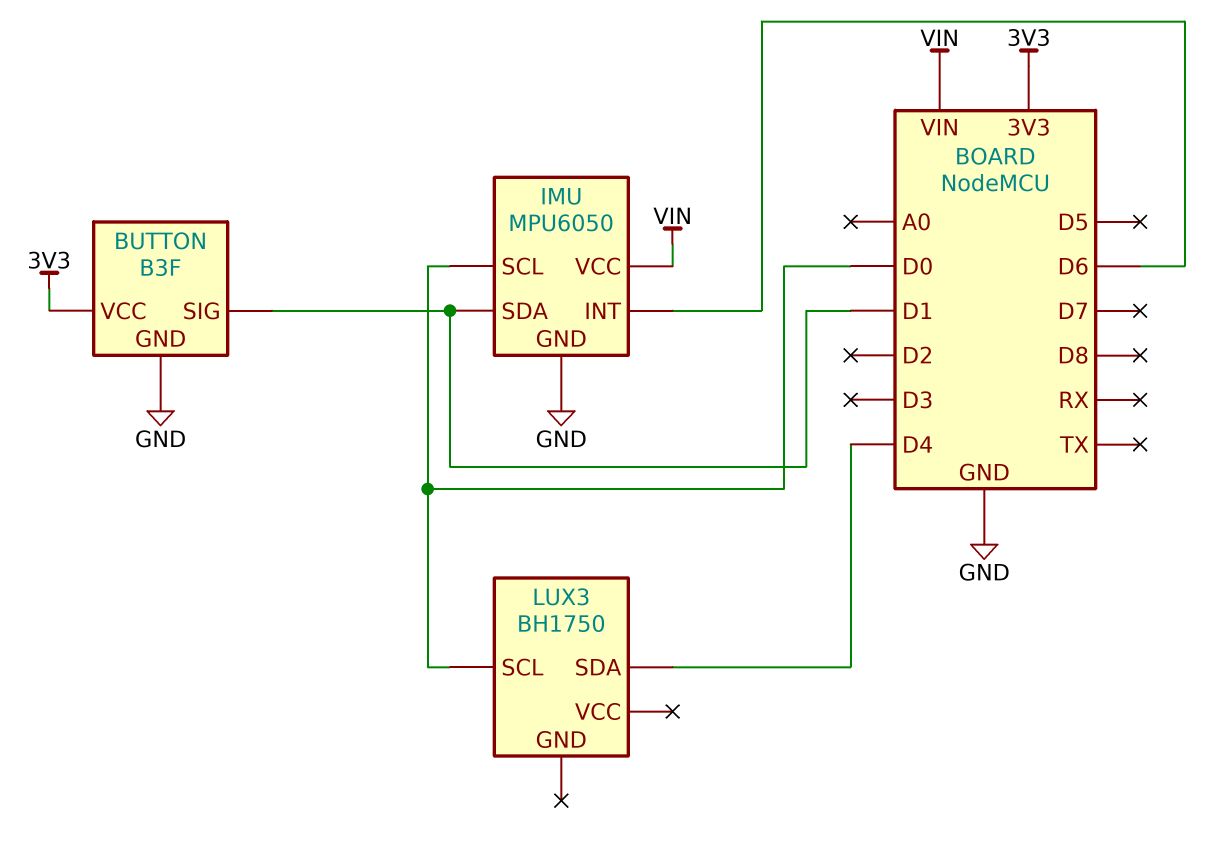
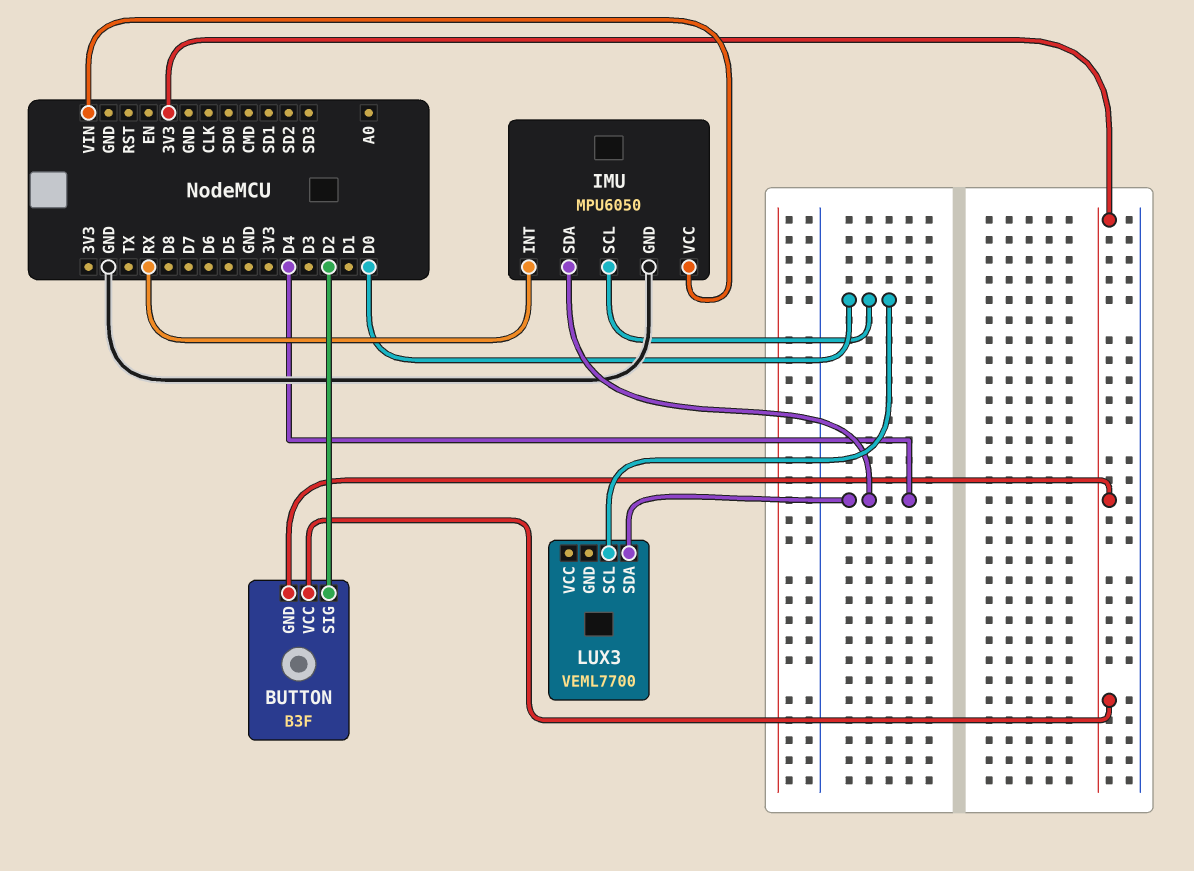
BUTTON pin GND: GND -> 3V3
BUTTON pin SIG: D1 -> D2
IMU pin INT: D6 -> RX
IMU pin SDA: D1 -> D4
LUX3: BH1750 -> VEML7700

